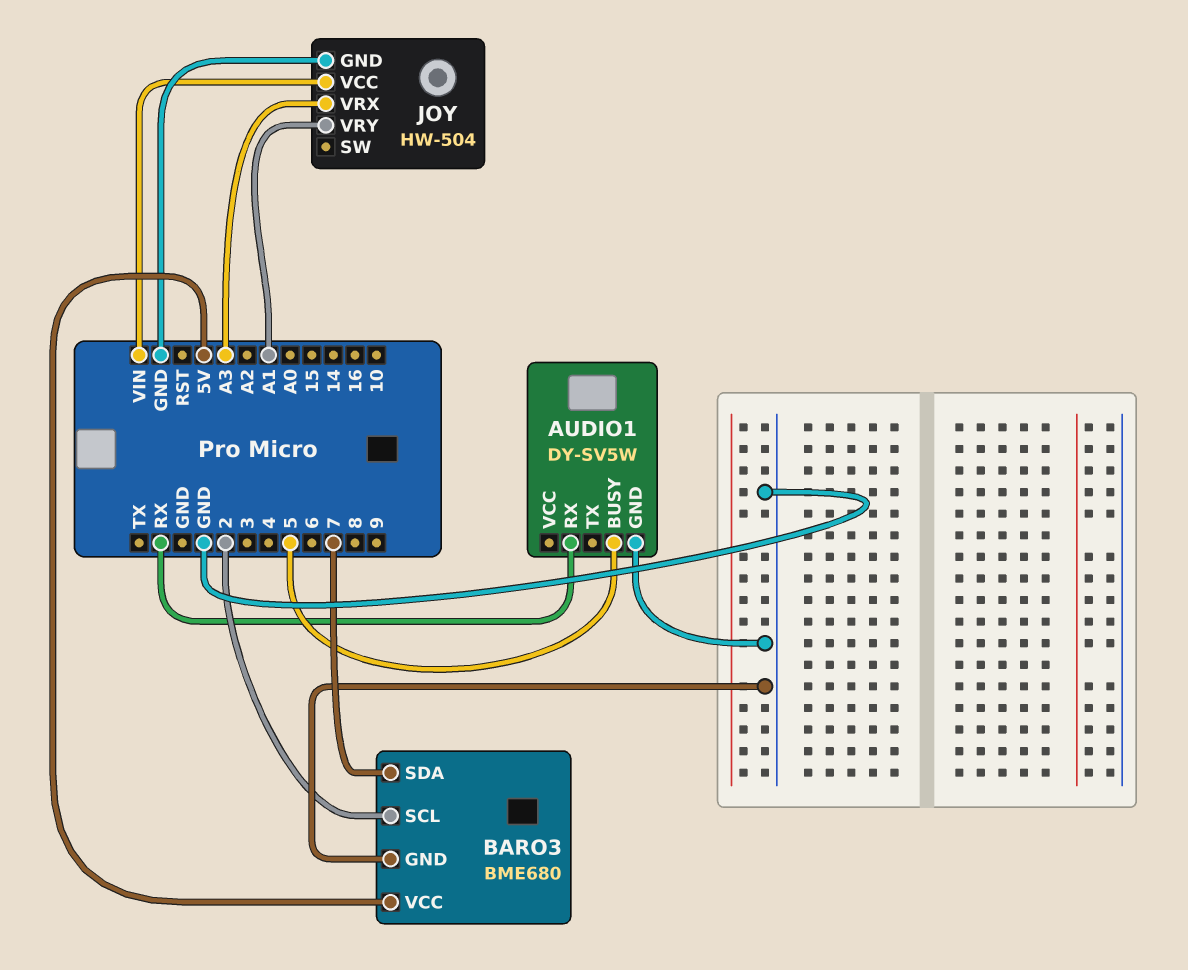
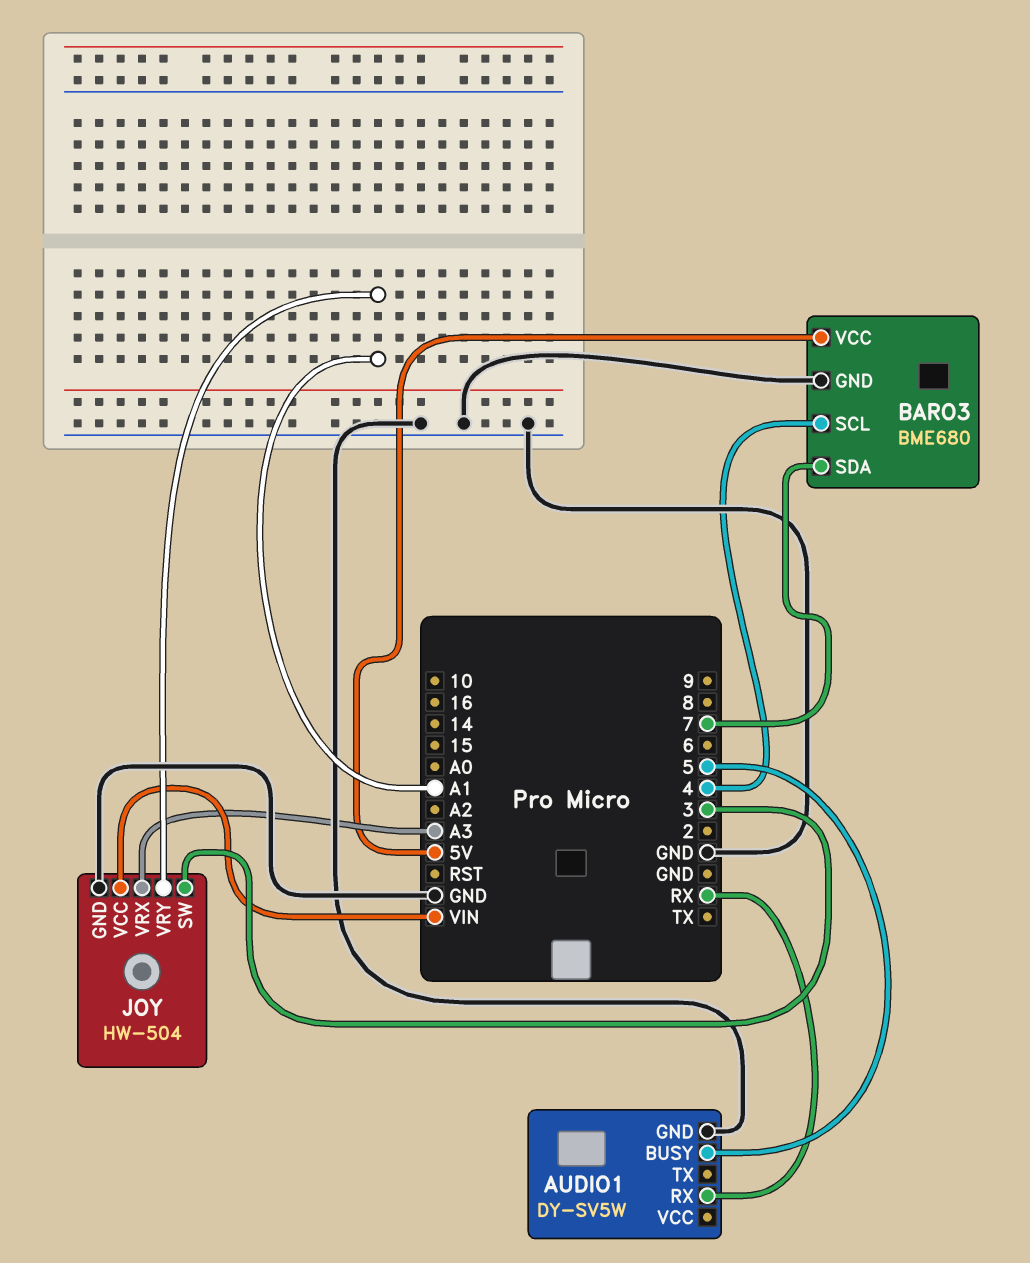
BARO3 pin SCL: 2 -> 4
JOY pin SW: none -> 3

